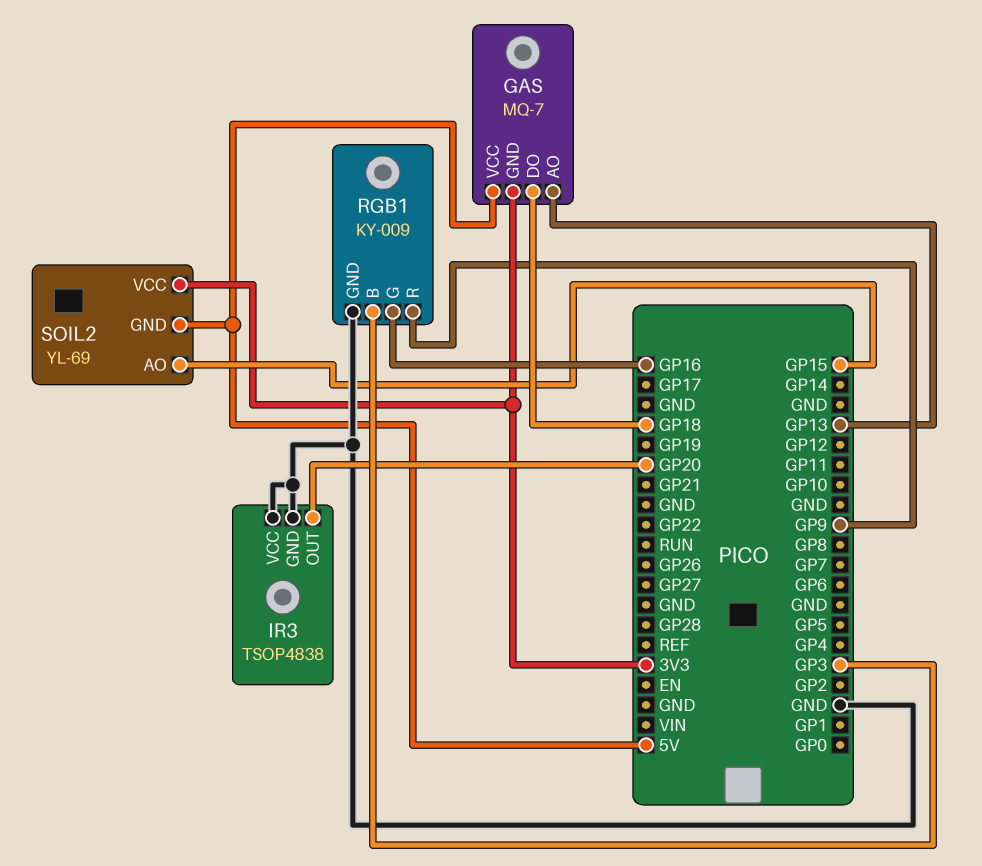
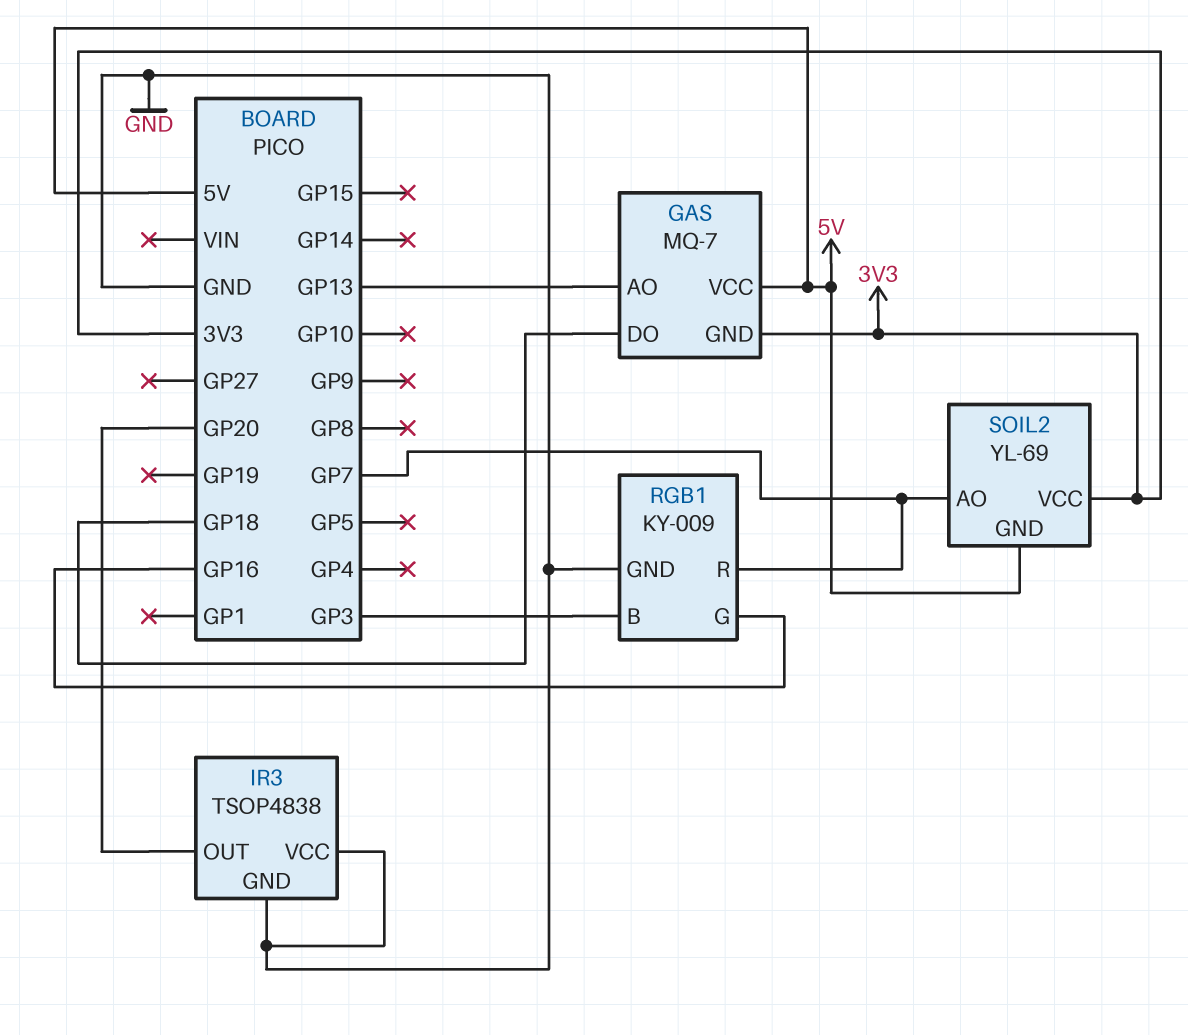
RGB1 pin R: GP9 -> GP7
SOIL2 pin AO: GP15 -> GP7

